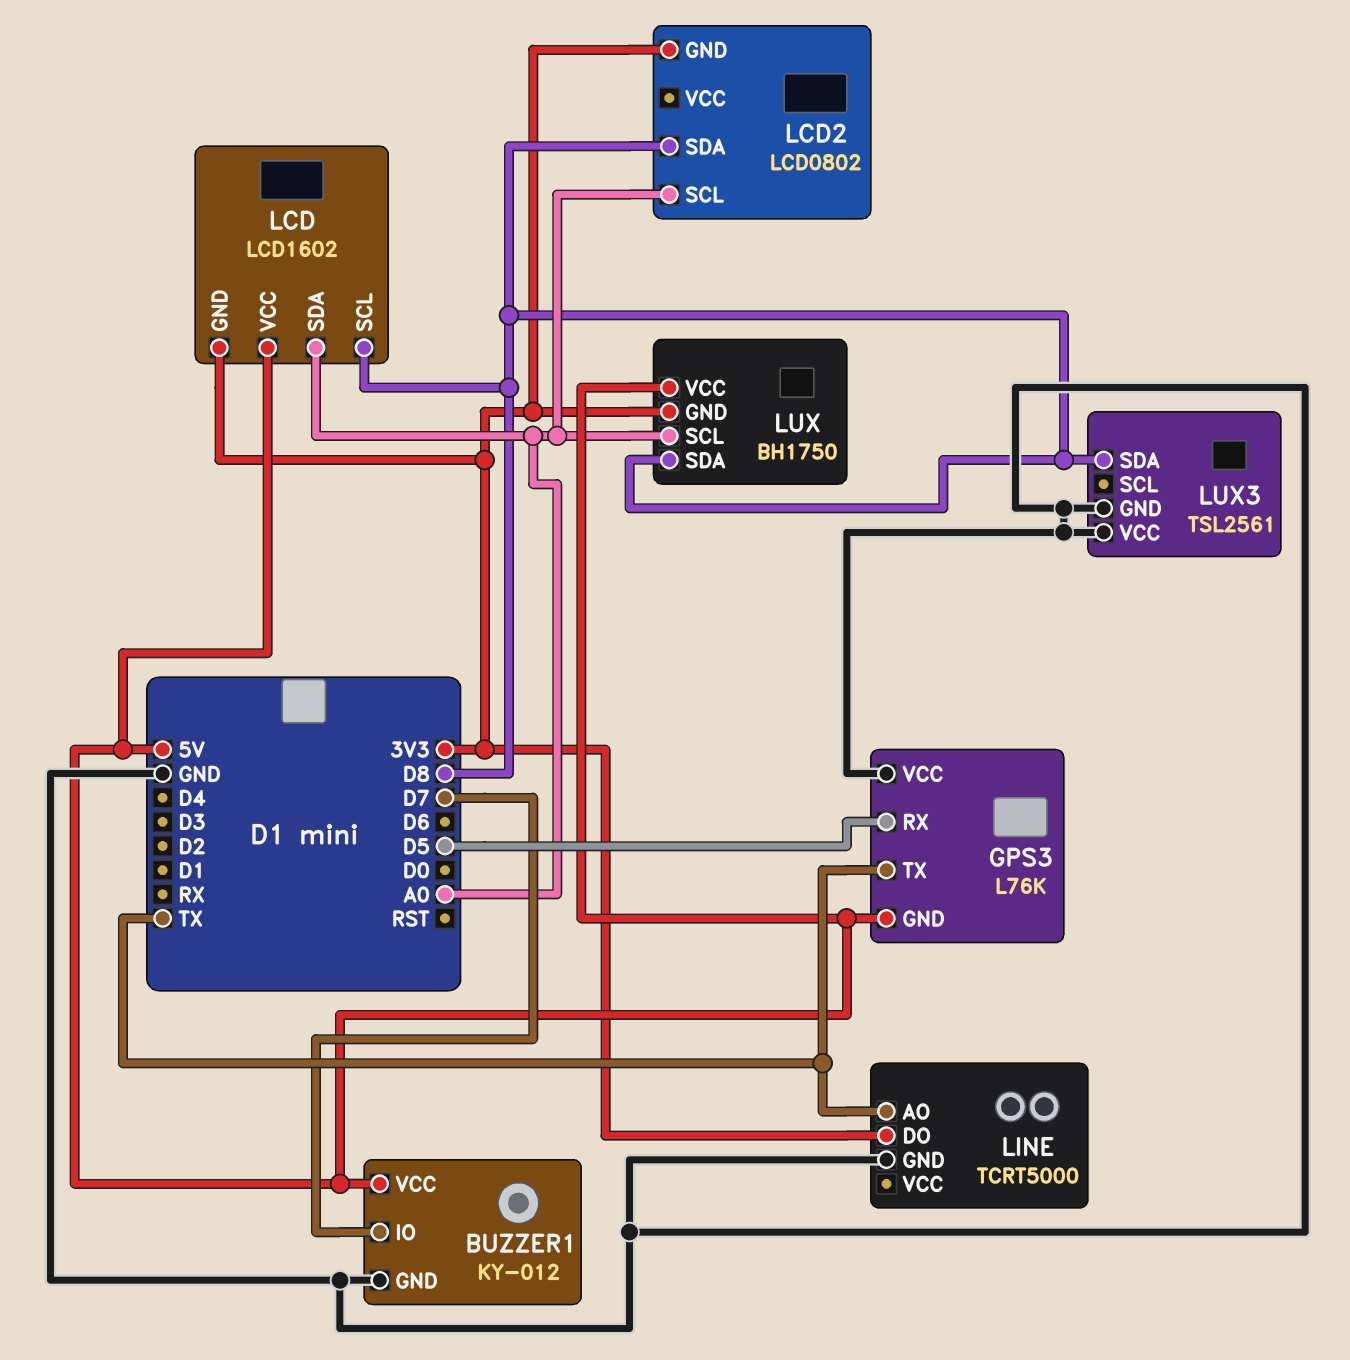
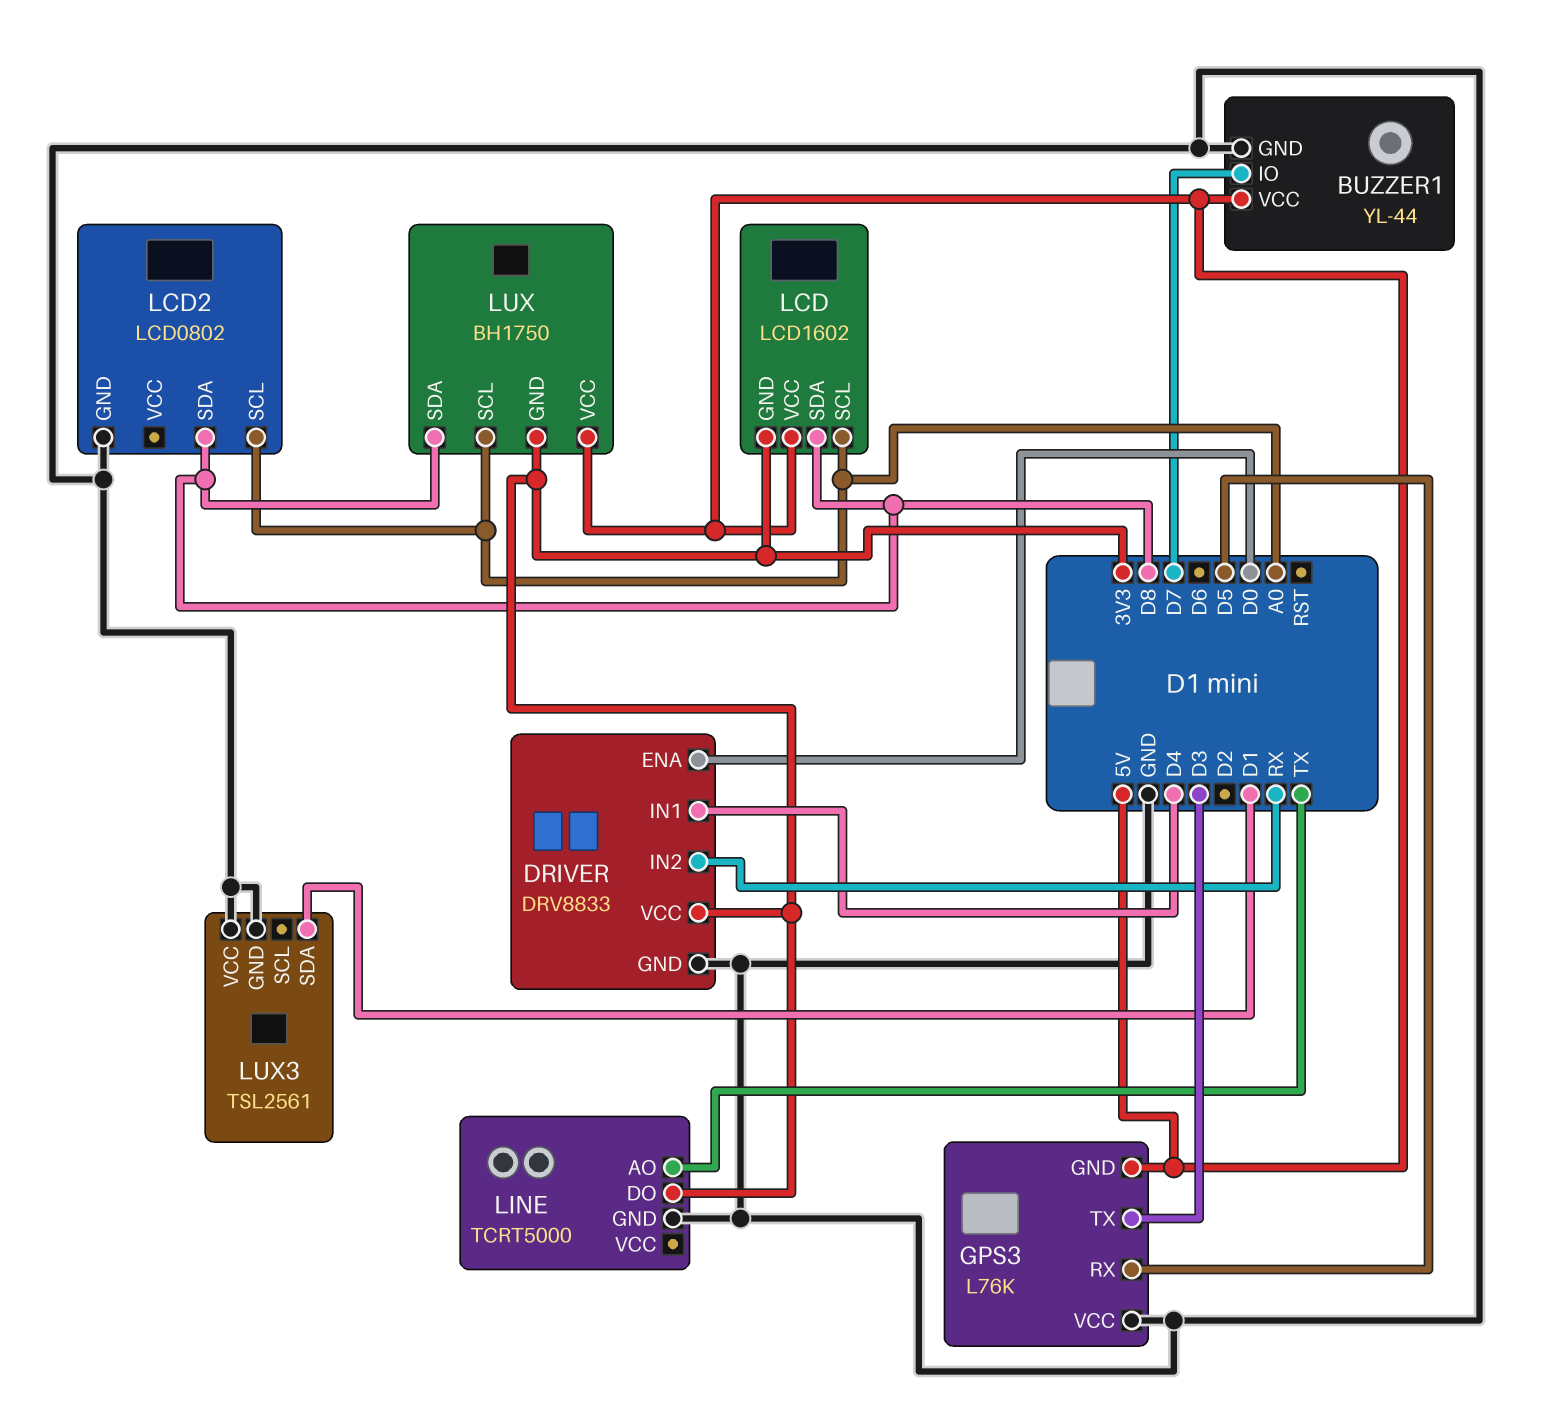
BUZZER1: KY-012 -> YL-44
DRIVER: none -> DRV8833
DRIVER pin ENA: none -> D0
DRIVER pin GND: none -> GND
DRIVER pin IN1: none -> D4
DRIVER pin IN2: none -> RX
DRIVER pin VCC: none -> 3V3
GPS3 pin TX: TX -> D3
LCD pin SCL: D8 -> A0
LCD pin SDA: A0 -> D8
LCD2 pin GND: 3V3 -> GND
LUX3 pin SDA: D8 -> D1

